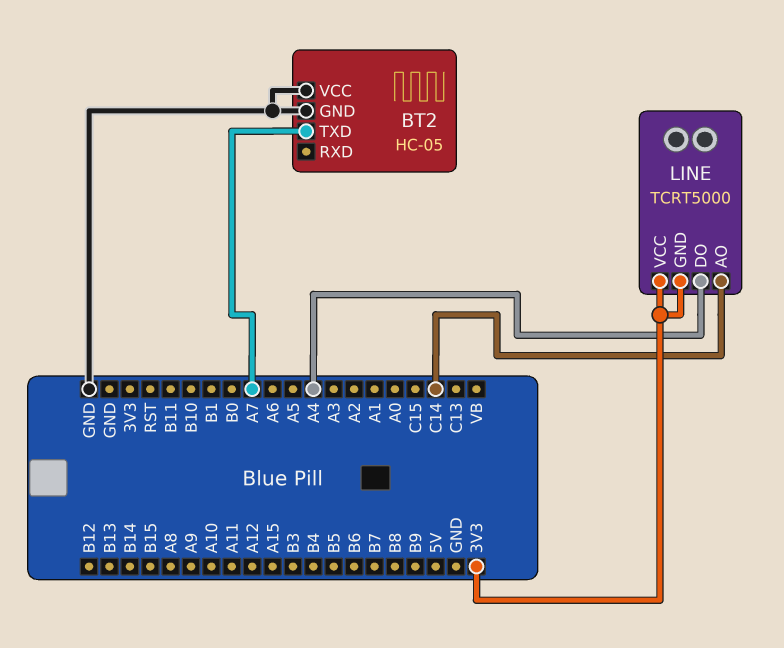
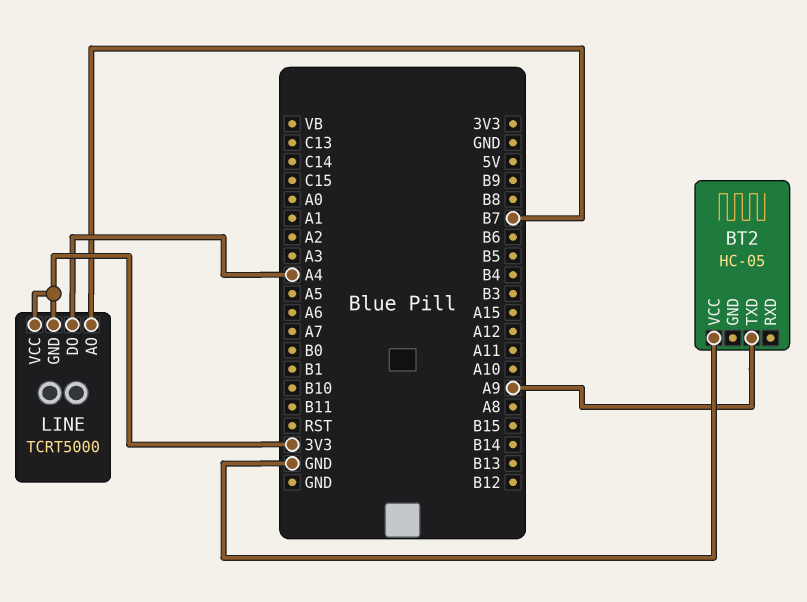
BT2 pin GND: GND -> none
BT2 pin TXD: A7 -> A9
LINE pin AO: C14 -> B7

